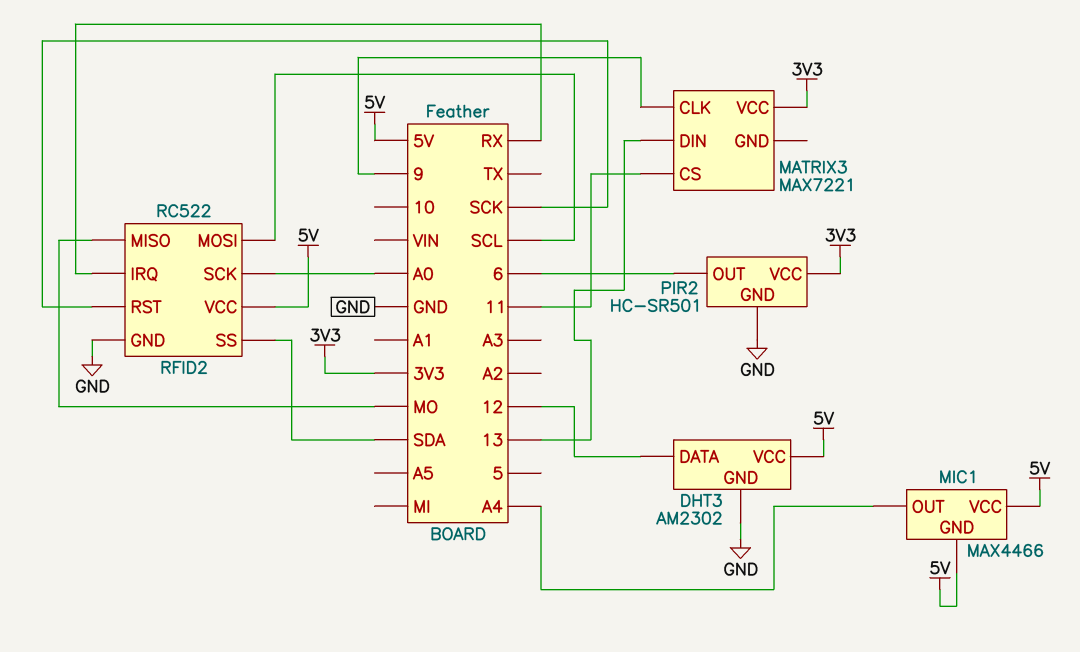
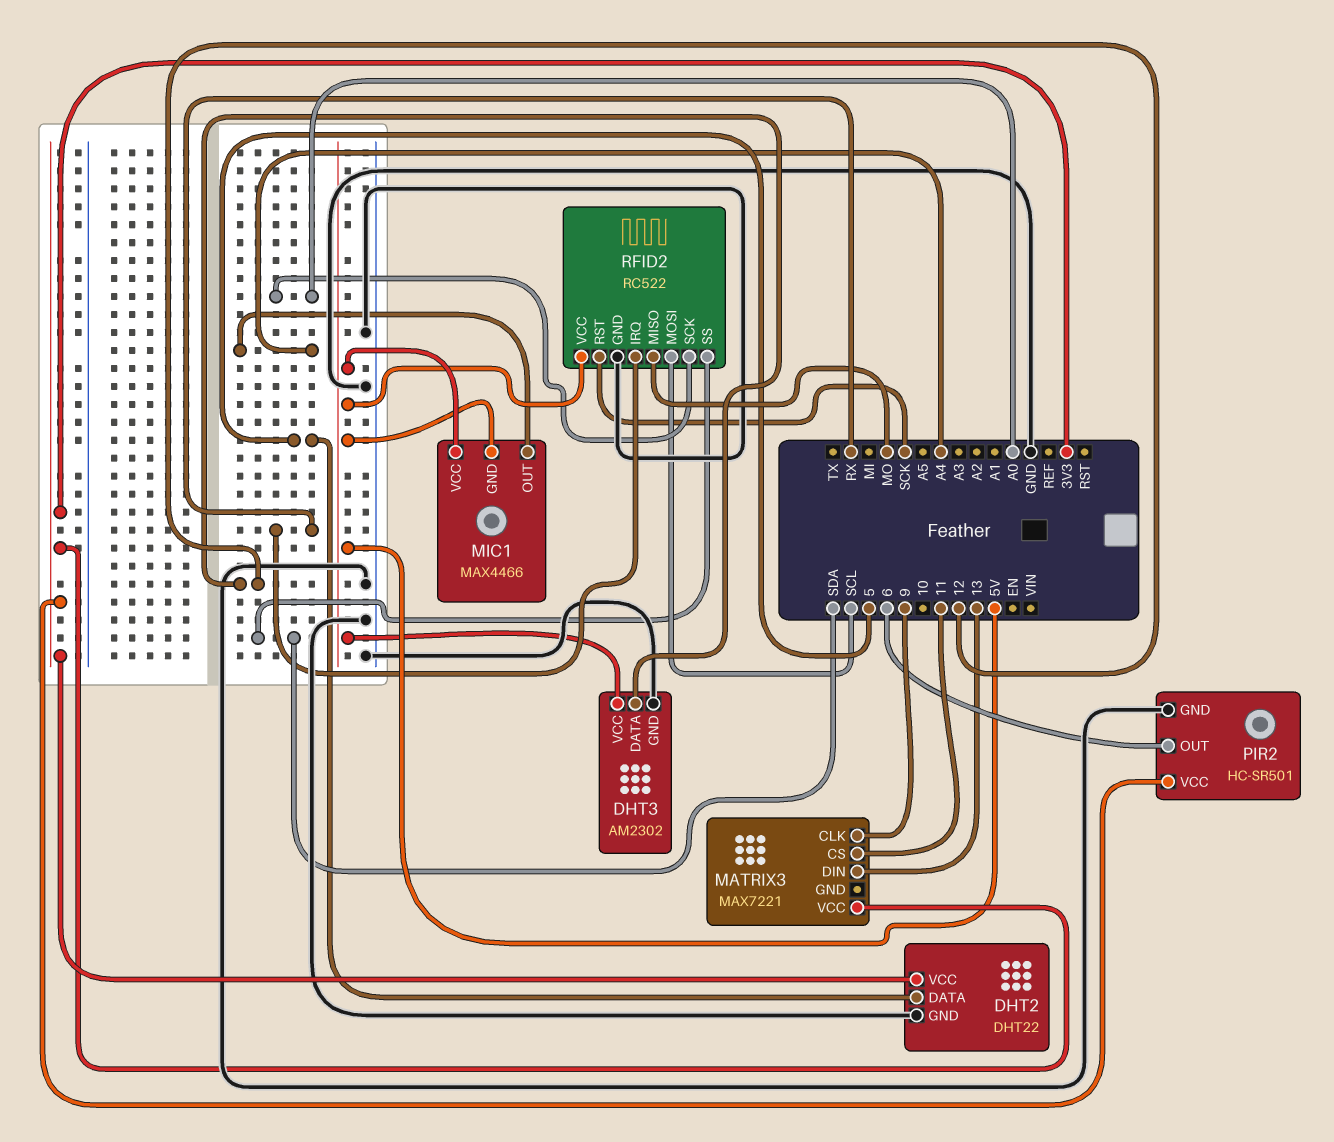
DHT2: none -> DHT22
DHT2 pin DATA: none -> 5
DHT2 pin GND: none -> GND
DHT2 pin VCC: none -> 3V3

